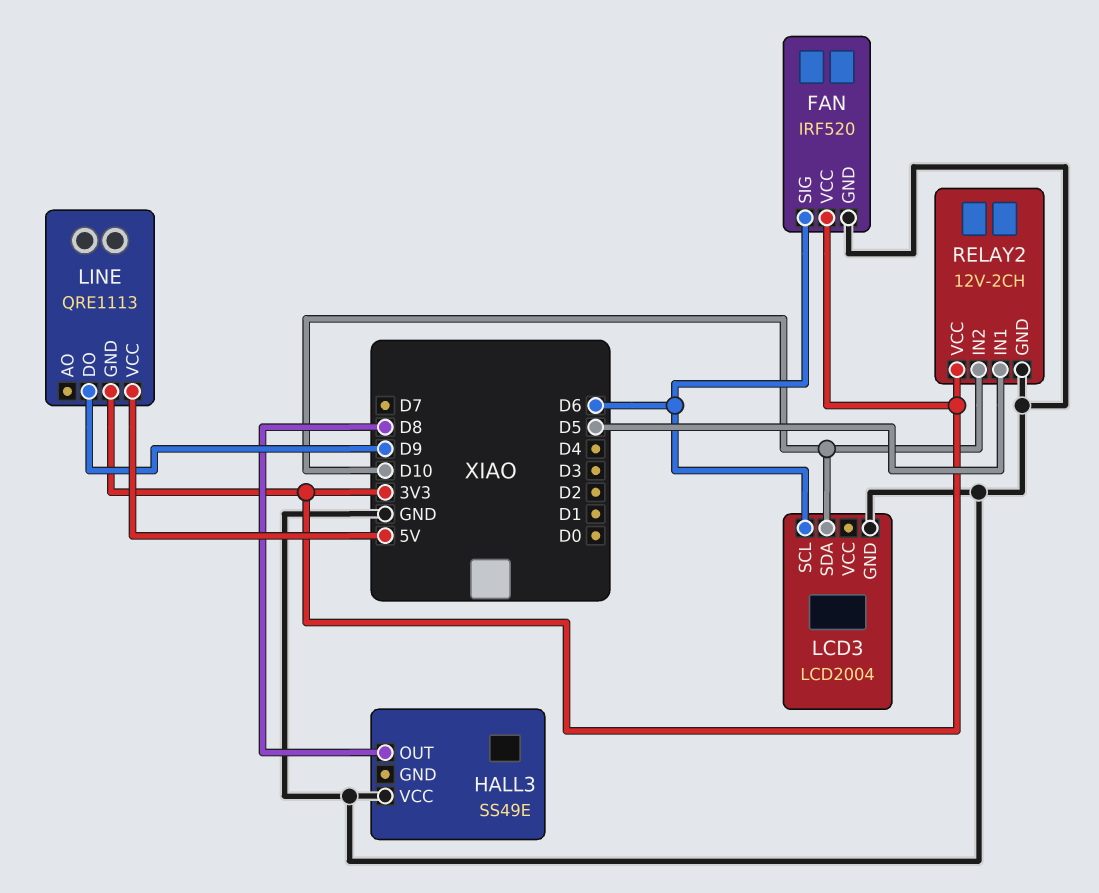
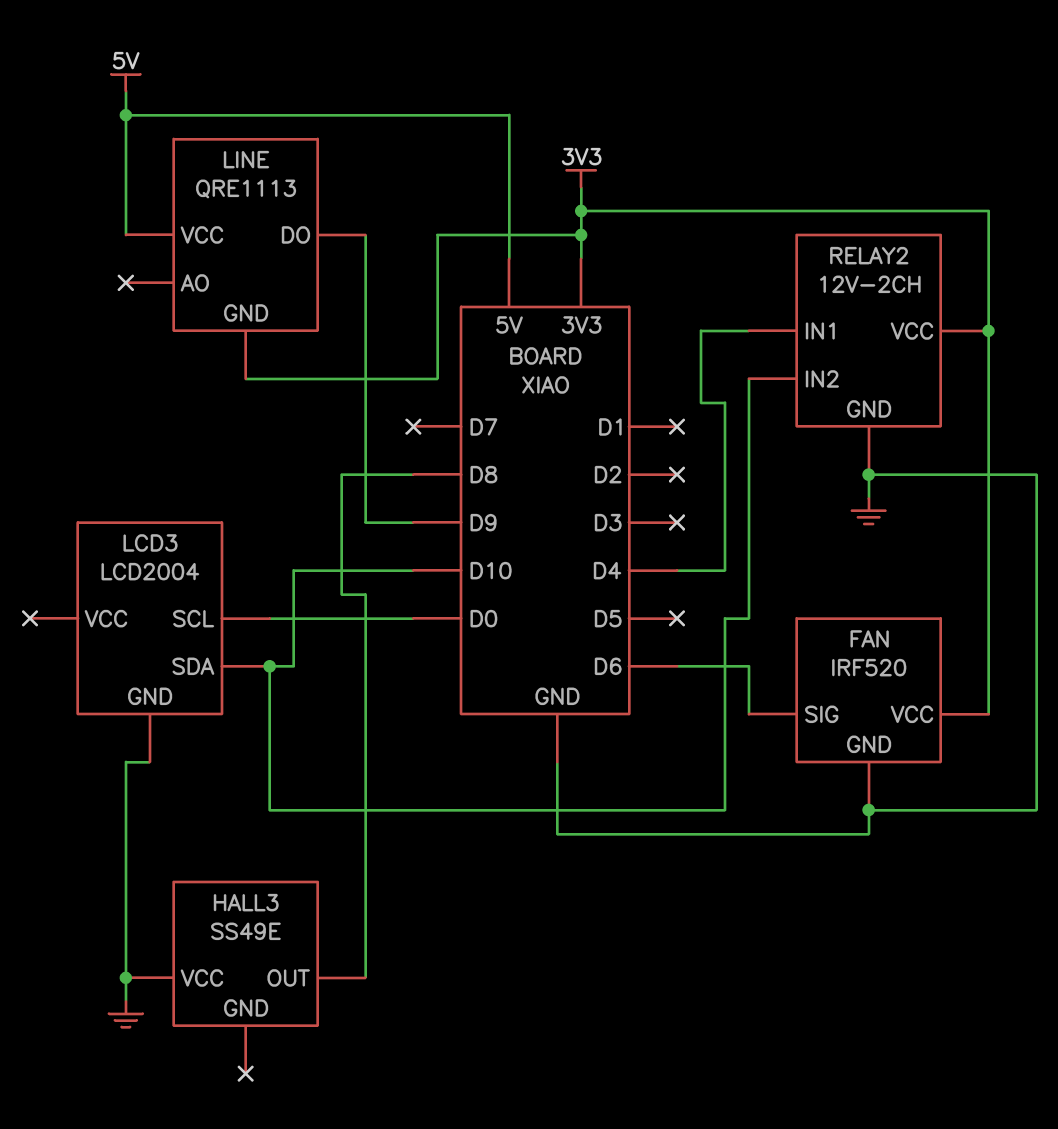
LCD3 pin SCL: D6 -> D0
RELAY2 pin IN1: D5 -> D4

